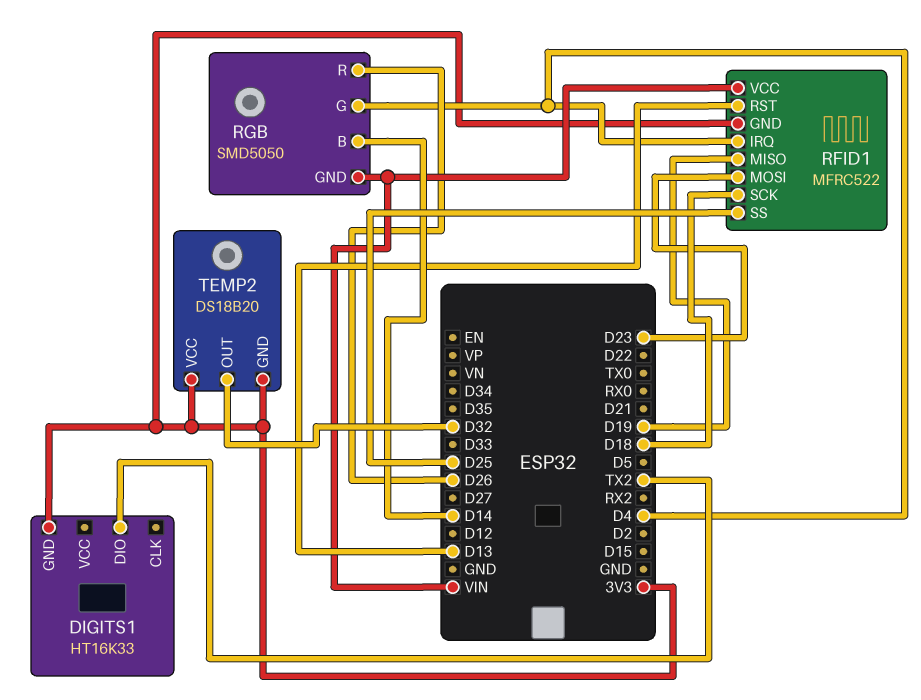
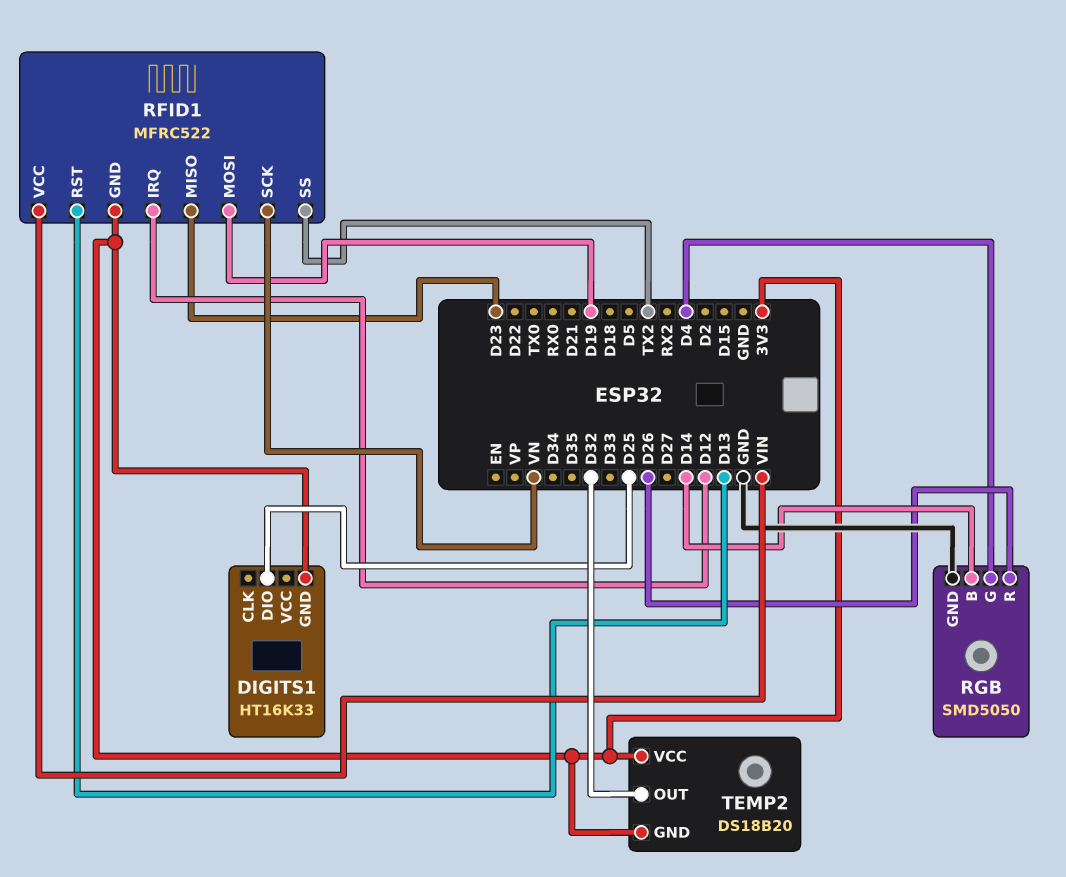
DIGITS1 pin DIO: TX2 -> D25
RFID1 pin IRQ: D4 -> D12
RFID1 pin MISO: D19 -> D23
RFID1 pin MOSI: D23 -> D19
RFID1 pin SCK: D18 -> VN
RFID1 pin SS: D25 -> TX2
RGB pin GND: VIN -> GND

